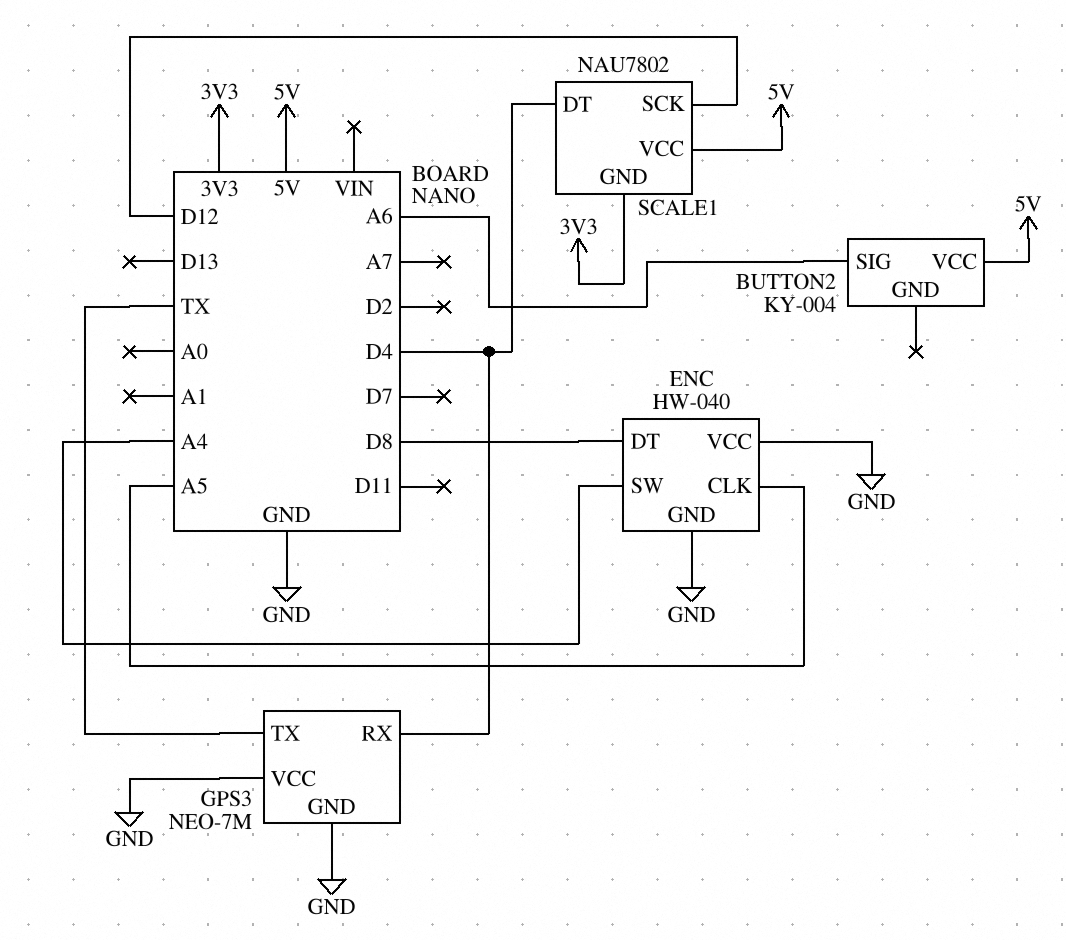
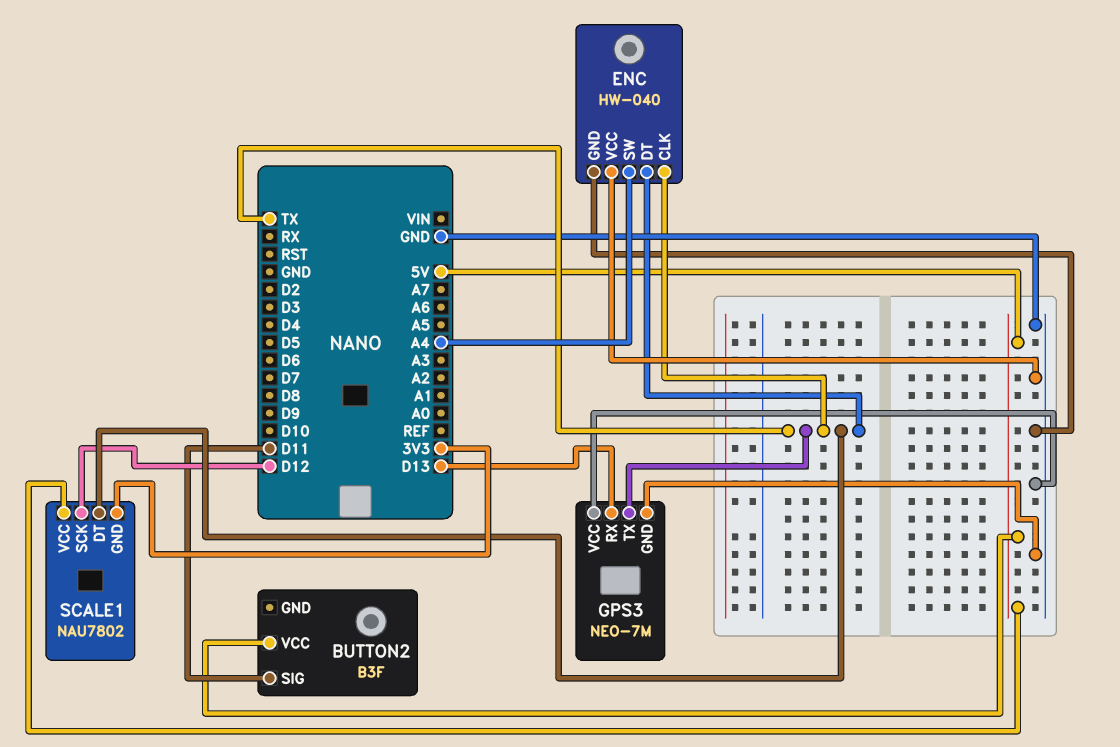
BUTTON2: KY-004 -> B3F
BUTTON2 pin SIG: A6 -> D11
ENC pin CLK: A5 -> TX
ENC pin DT: D8 -> TX
GPS3 pin RX: D4 -> D13
SCALE1 pin DT: D4 -> TX

